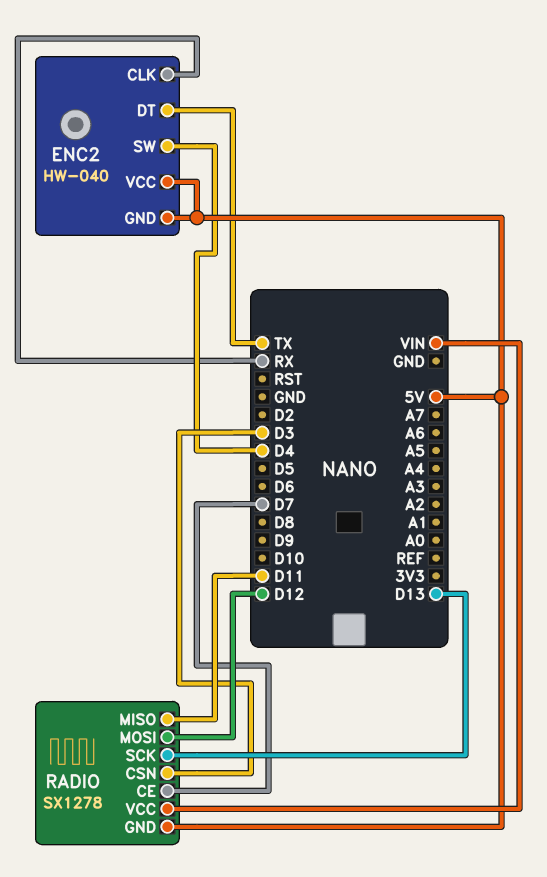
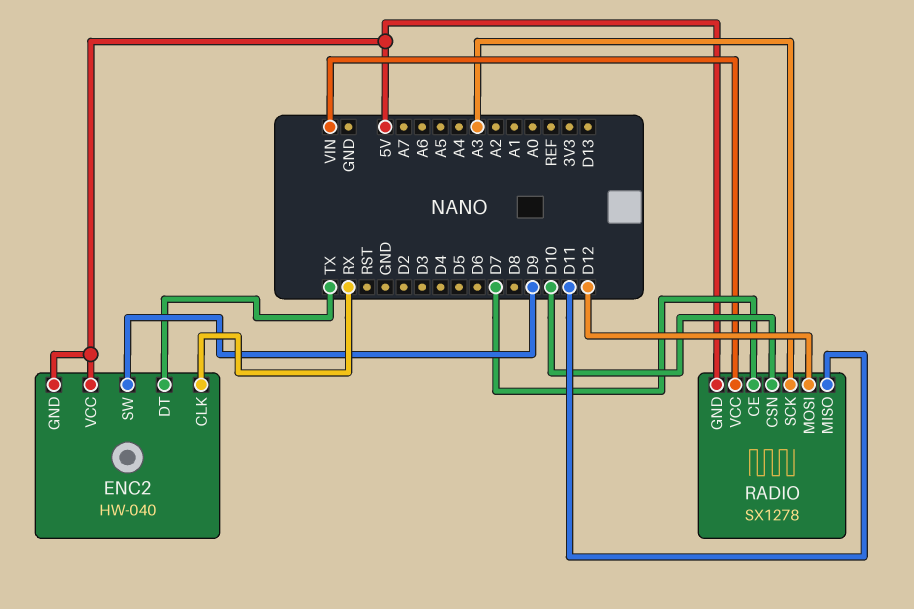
ENC2 pin SW: D4 -> D9
RADIO pin CSN: D3 -> D10
RADIO pin SCK: D13 -> A3

